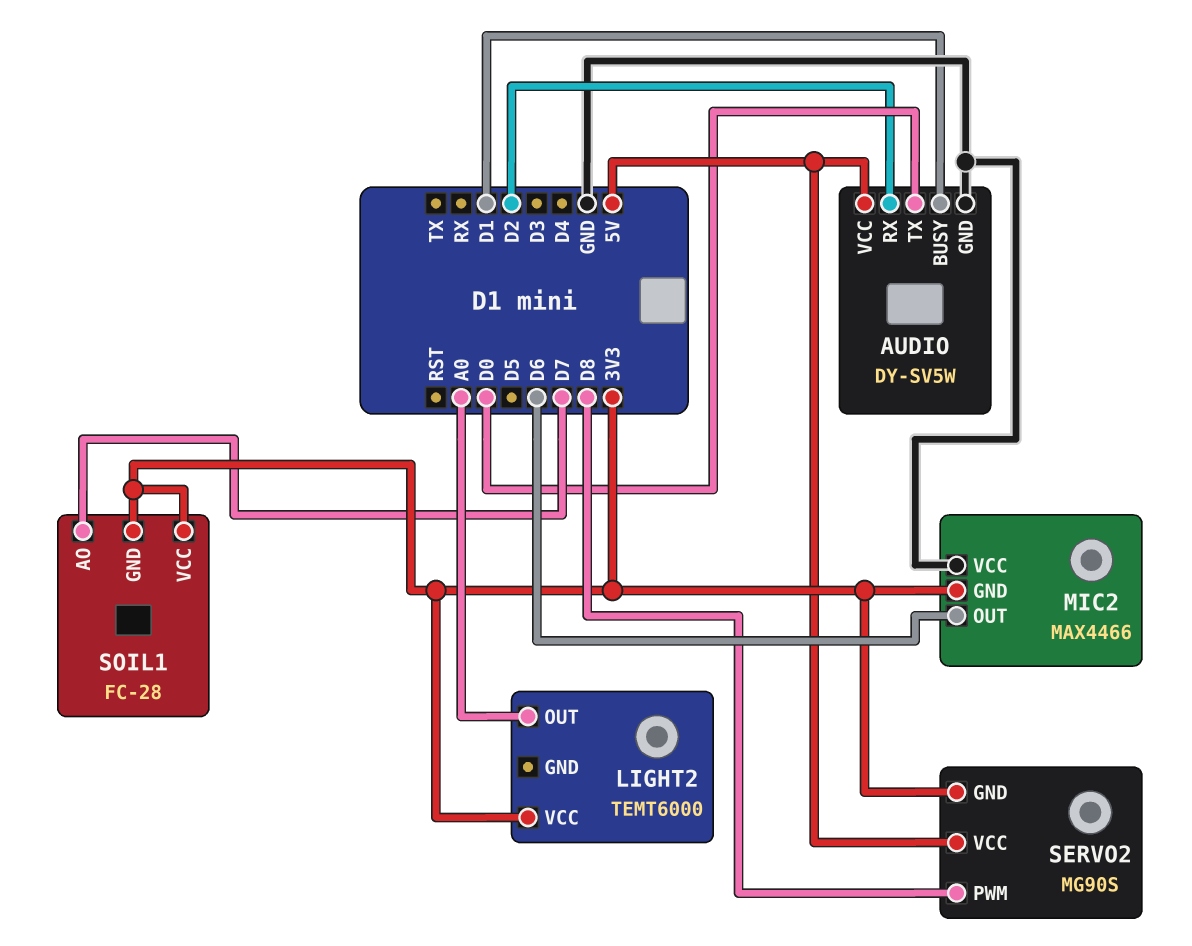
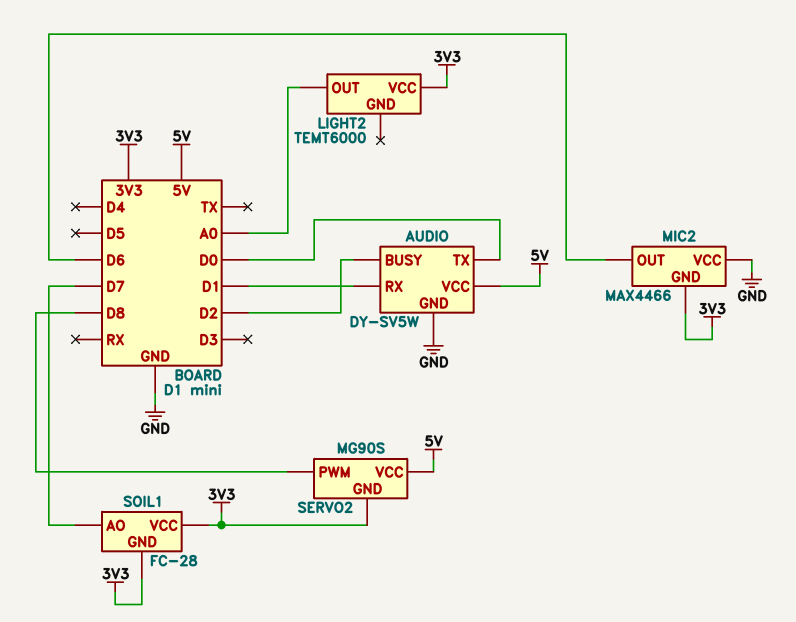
AUDIO pin BUSY: D1 -> D2
AUDIO pin RX: D2 -> D1

